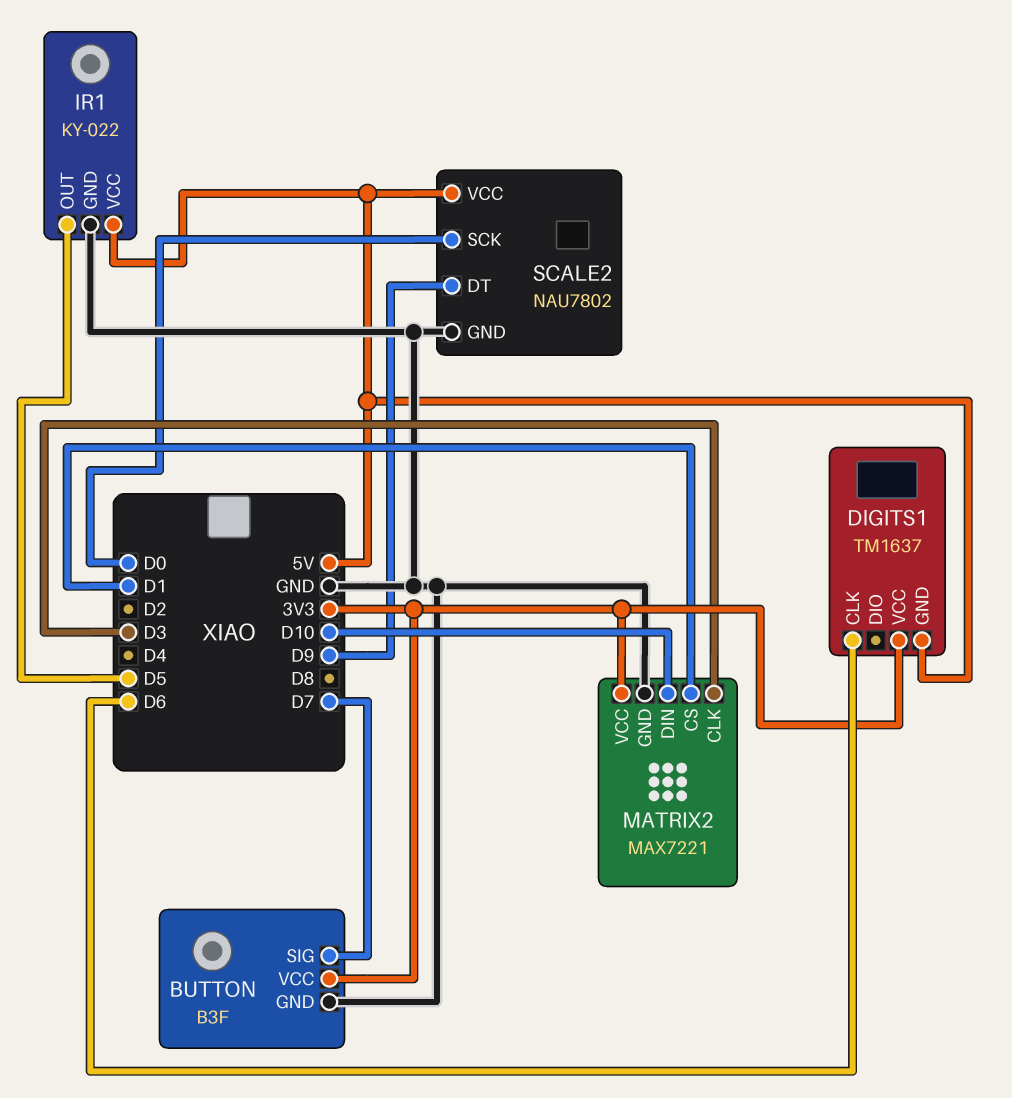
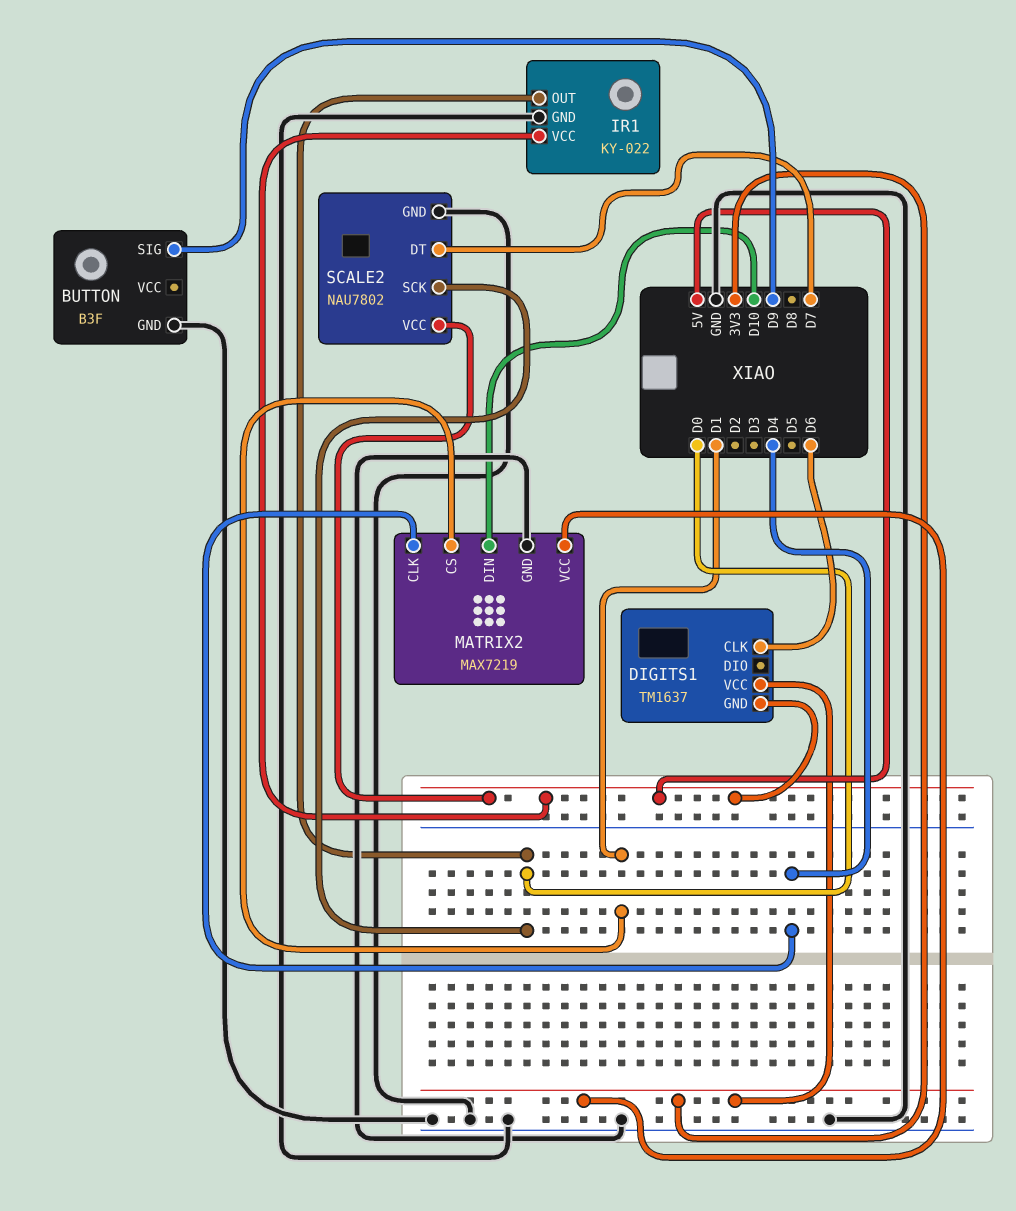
BUTTON pin SIG: D7 -> D9
BUTTON pin VCC: 3V3 -> none
IR1 pin OUT: D5 -> D0
MATRIX2: MAX7221 -> MAX7219
MATRIX2 pin CLK: D3 -> D4
SCALE2 pin DT: D9 -> D7

